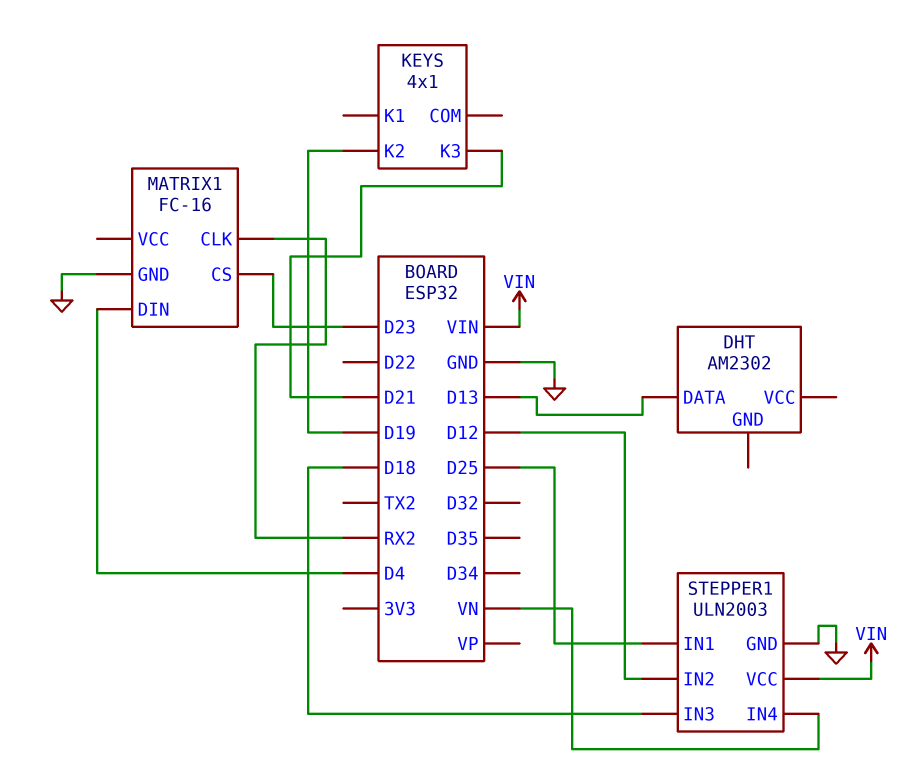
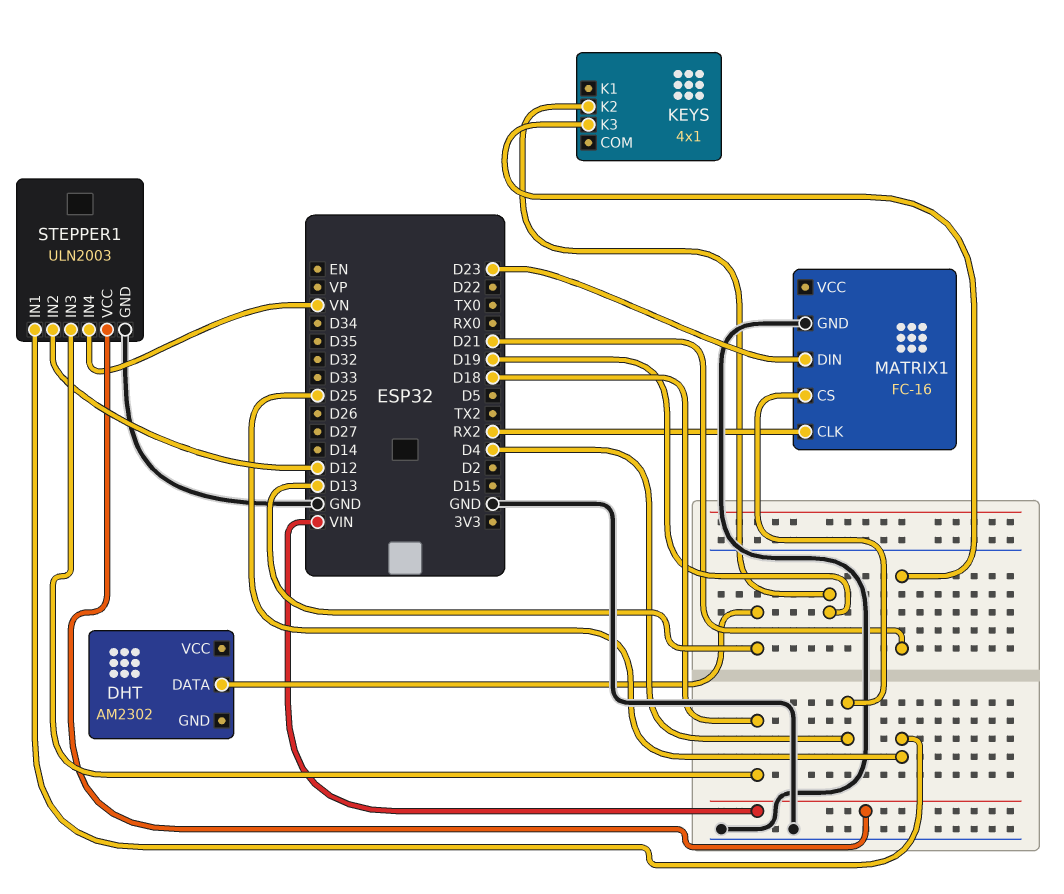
MATRIX1 pin CS: D23 -> D4
MATRIX1 pin DIN: D4 -> D23

